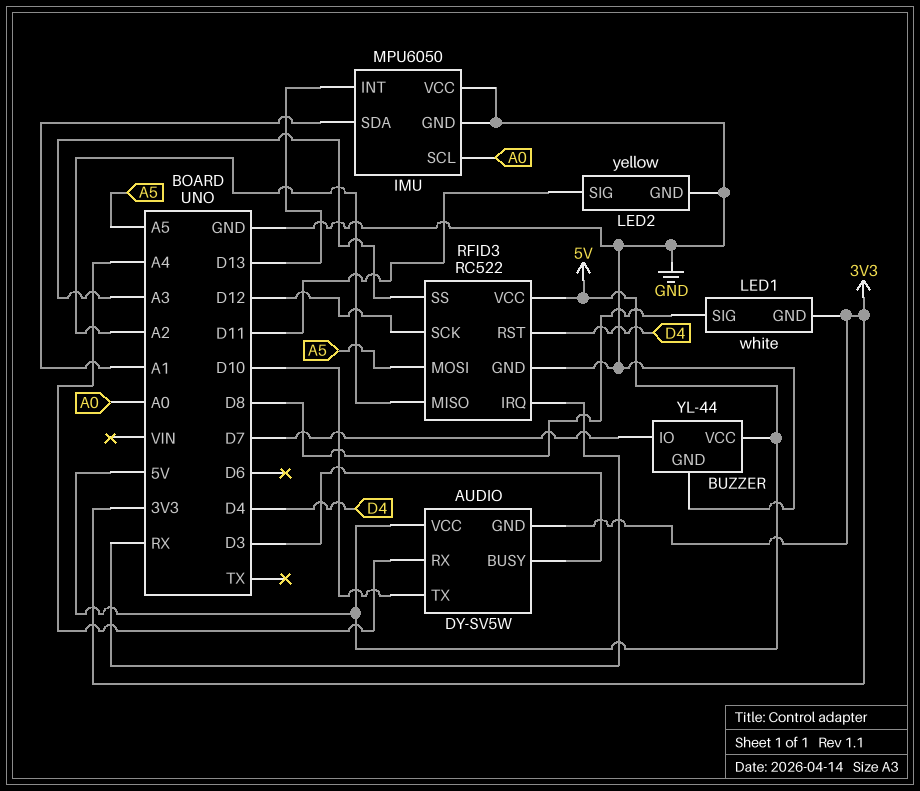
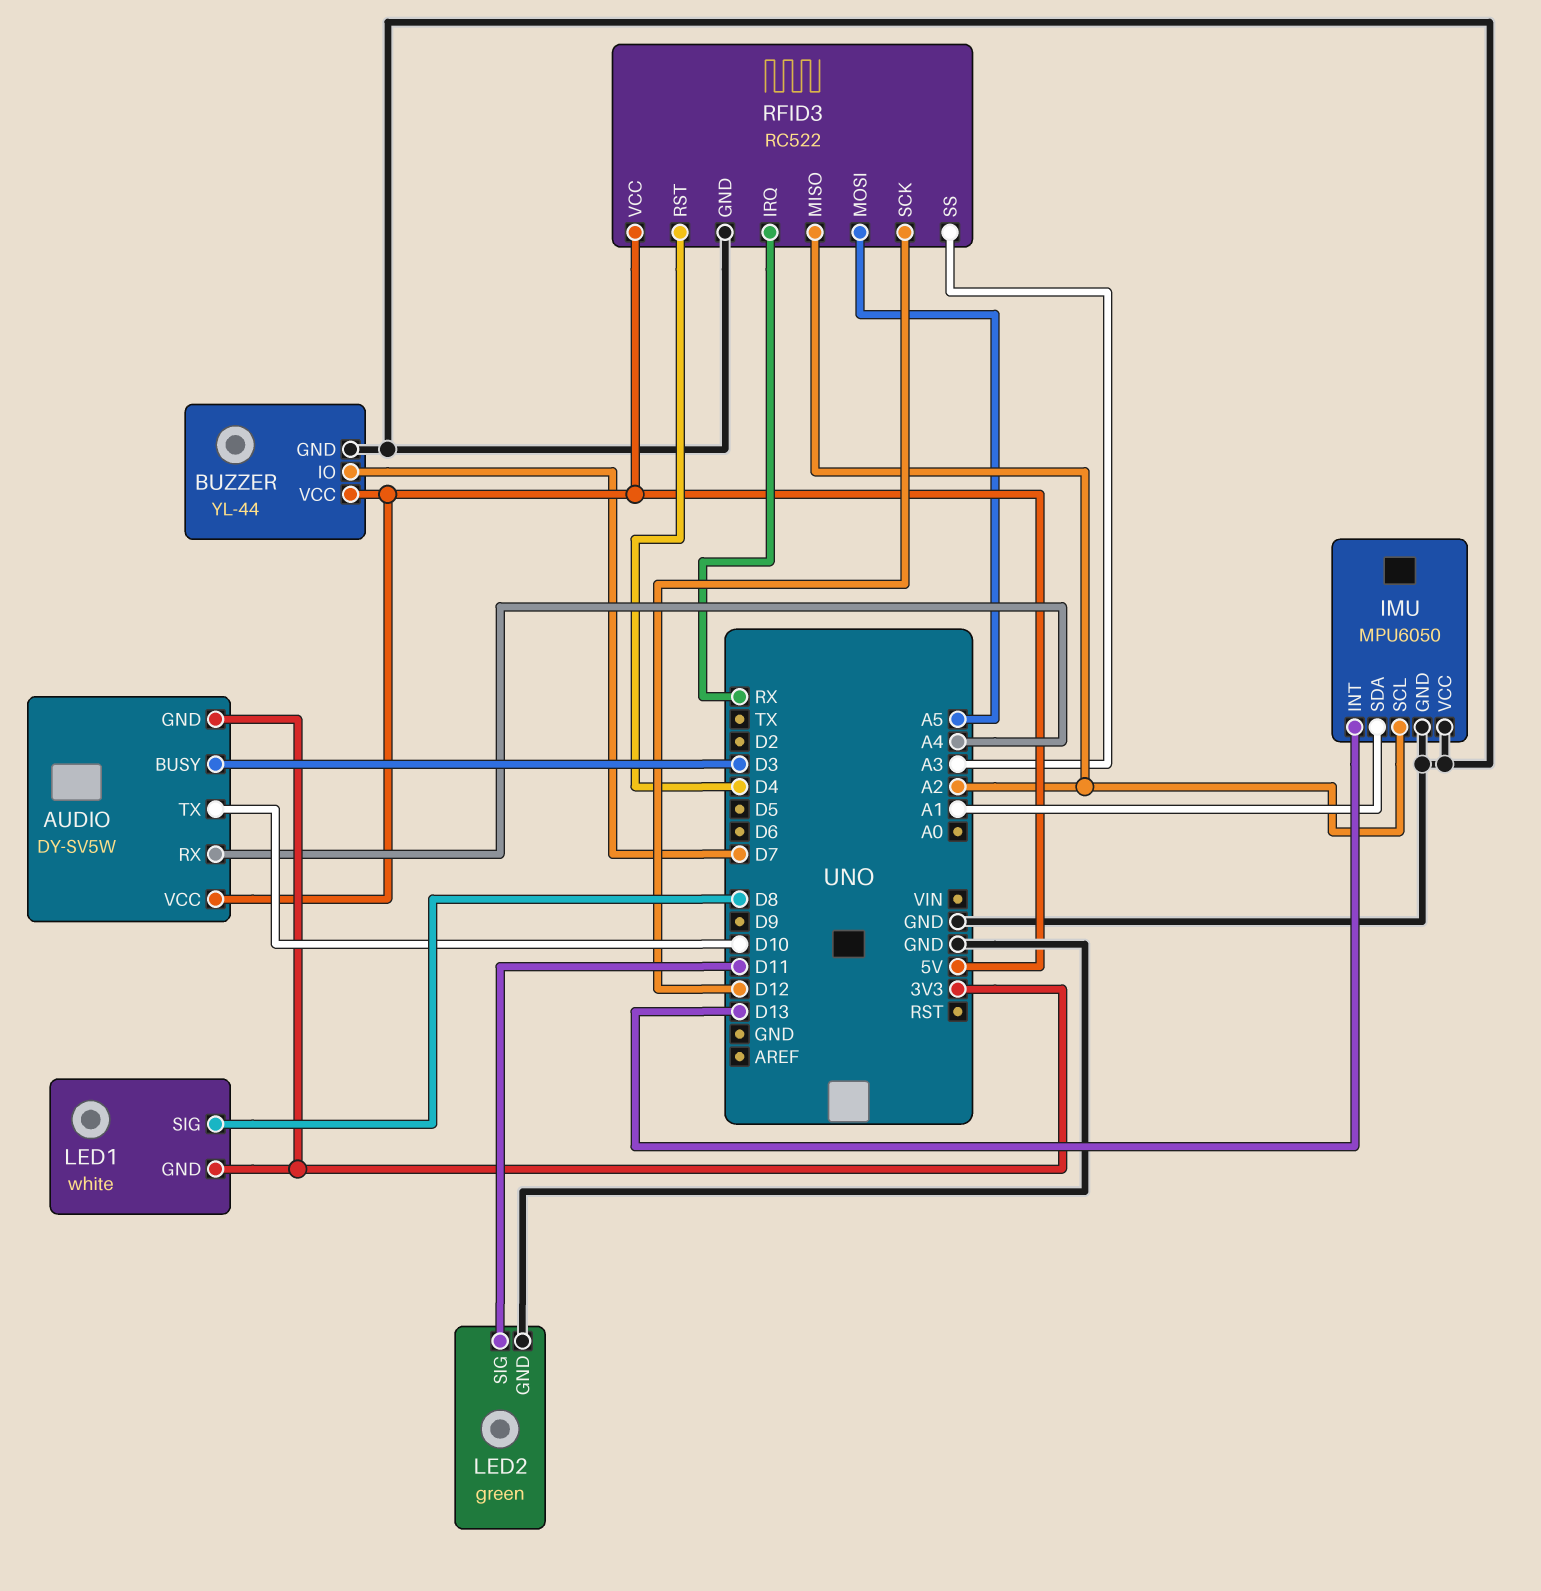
IMU pin SCL: A0 -> A2
LED2: yellow -> green

